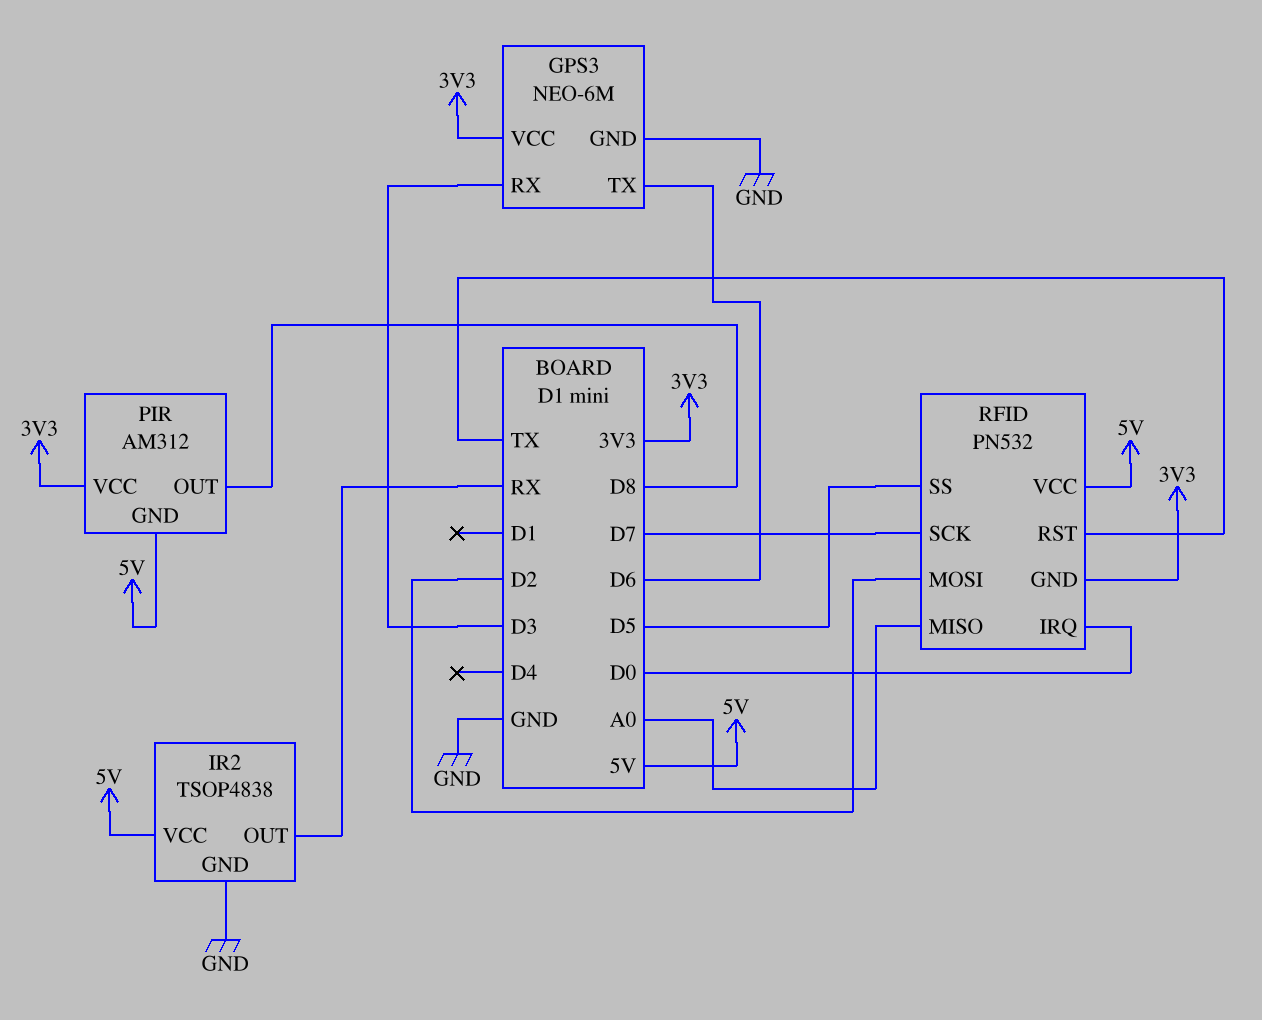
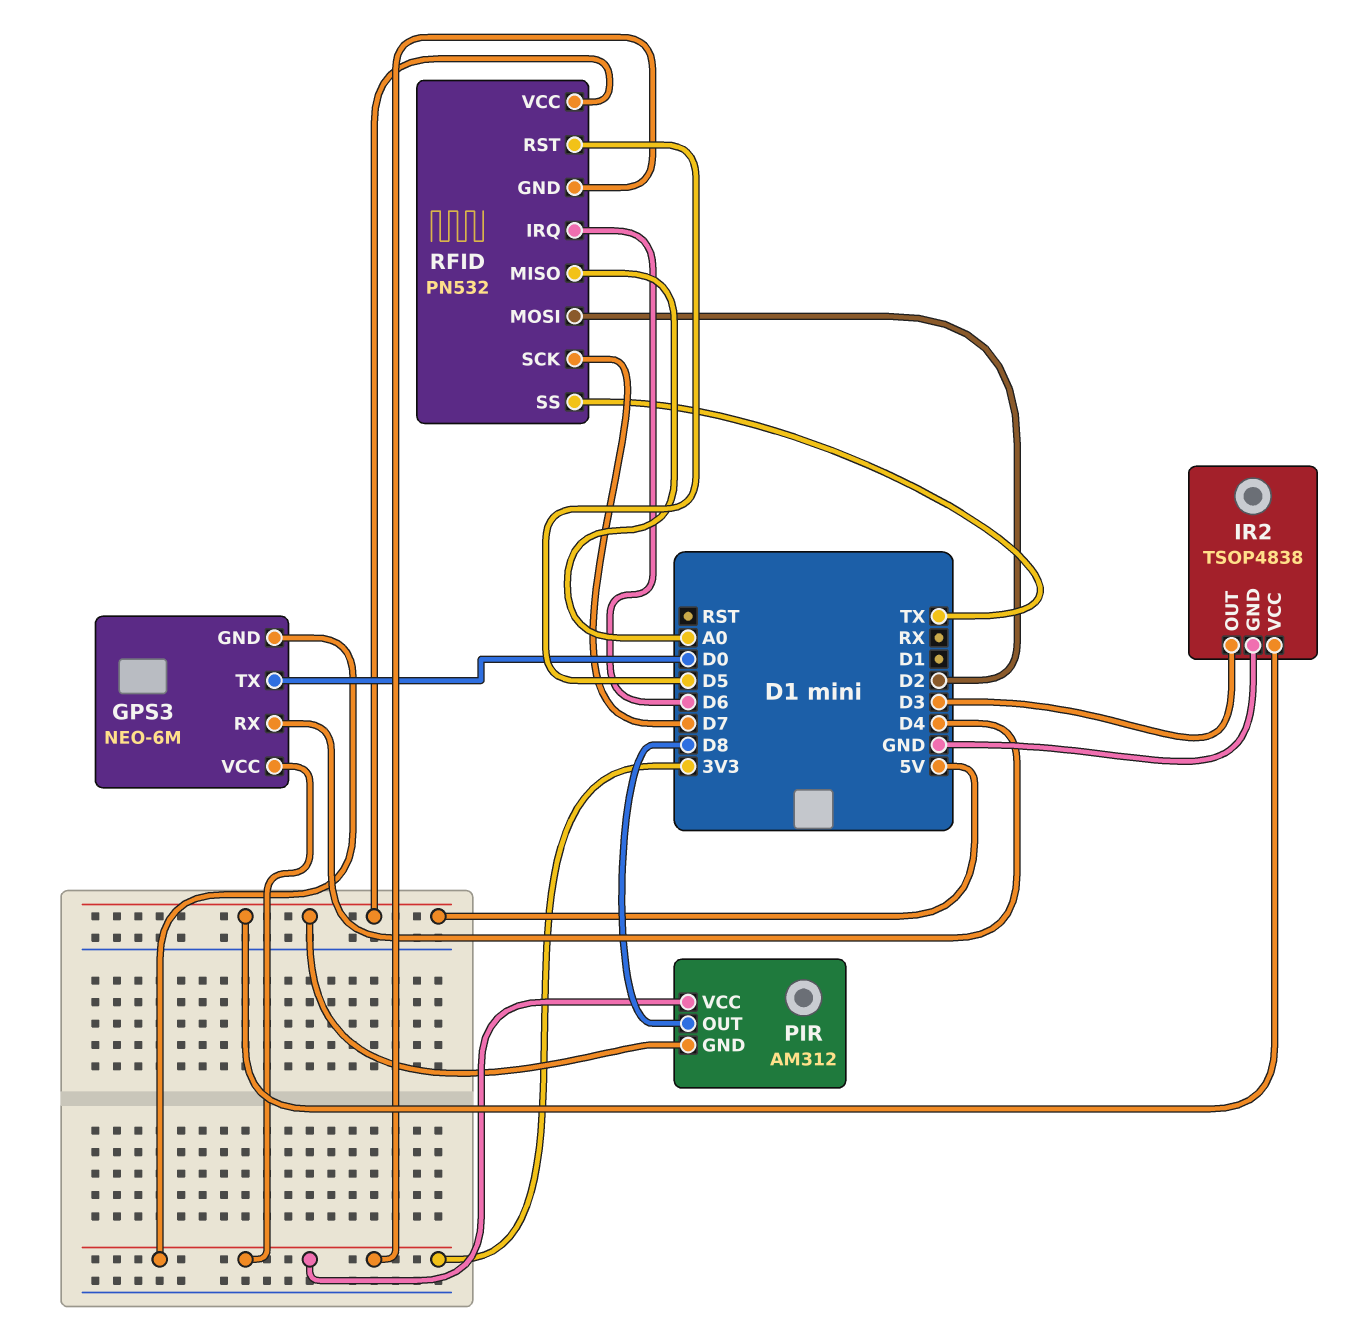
GPS3 pin GND: GND -> 3V3
GPS3 pin RX: D3 -> D4
GPS3 pin TX: D6 -> D0
IR2 pin OUT: RX -> D3
RFID pin IRQ: D0 -> D6
RFID pin RST: TX -> D5
RFID pin SS: D5 -> TX

